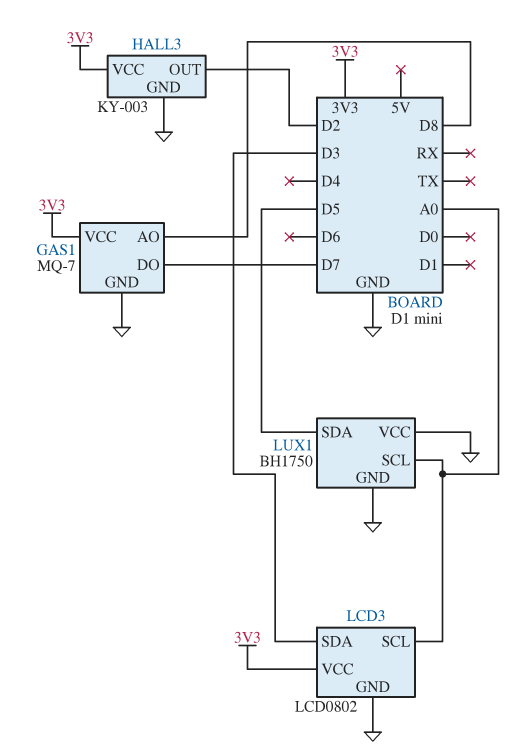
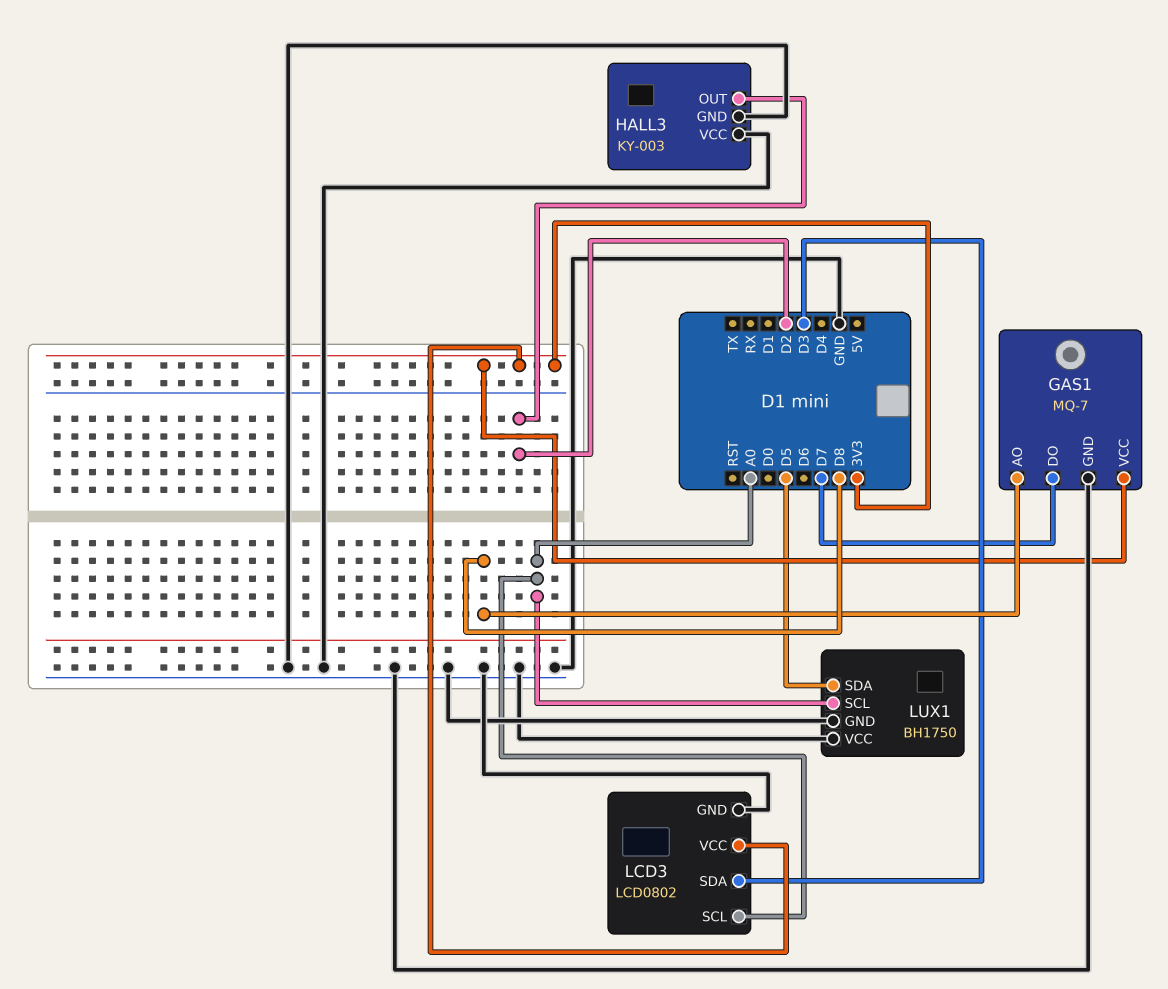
HALL3 pin VCC: 3V3 -> GND

